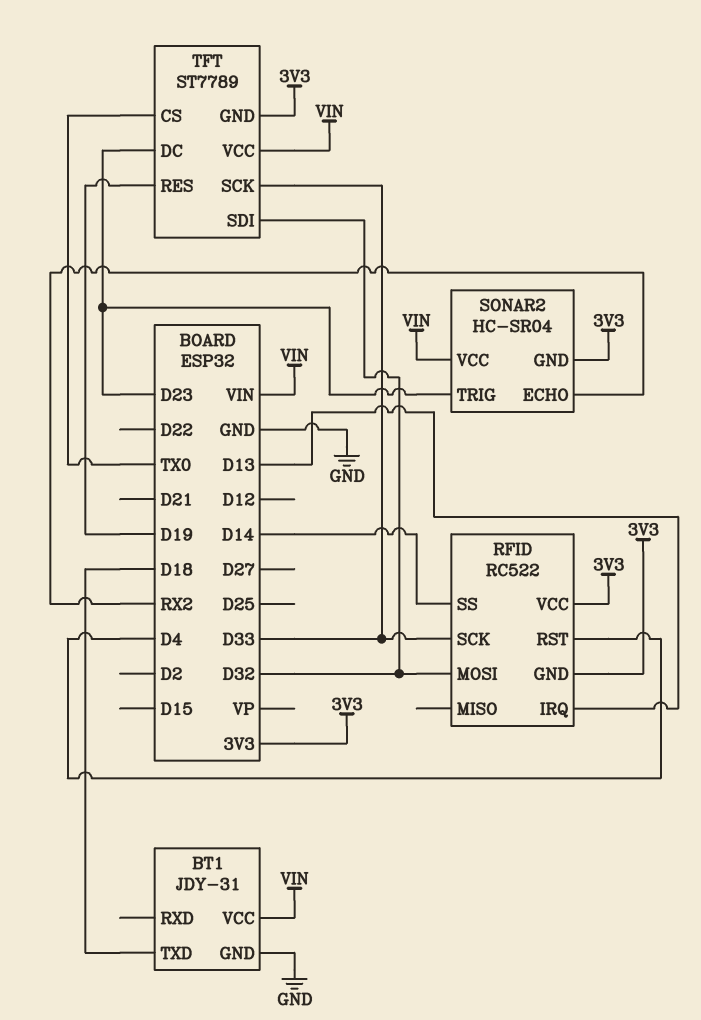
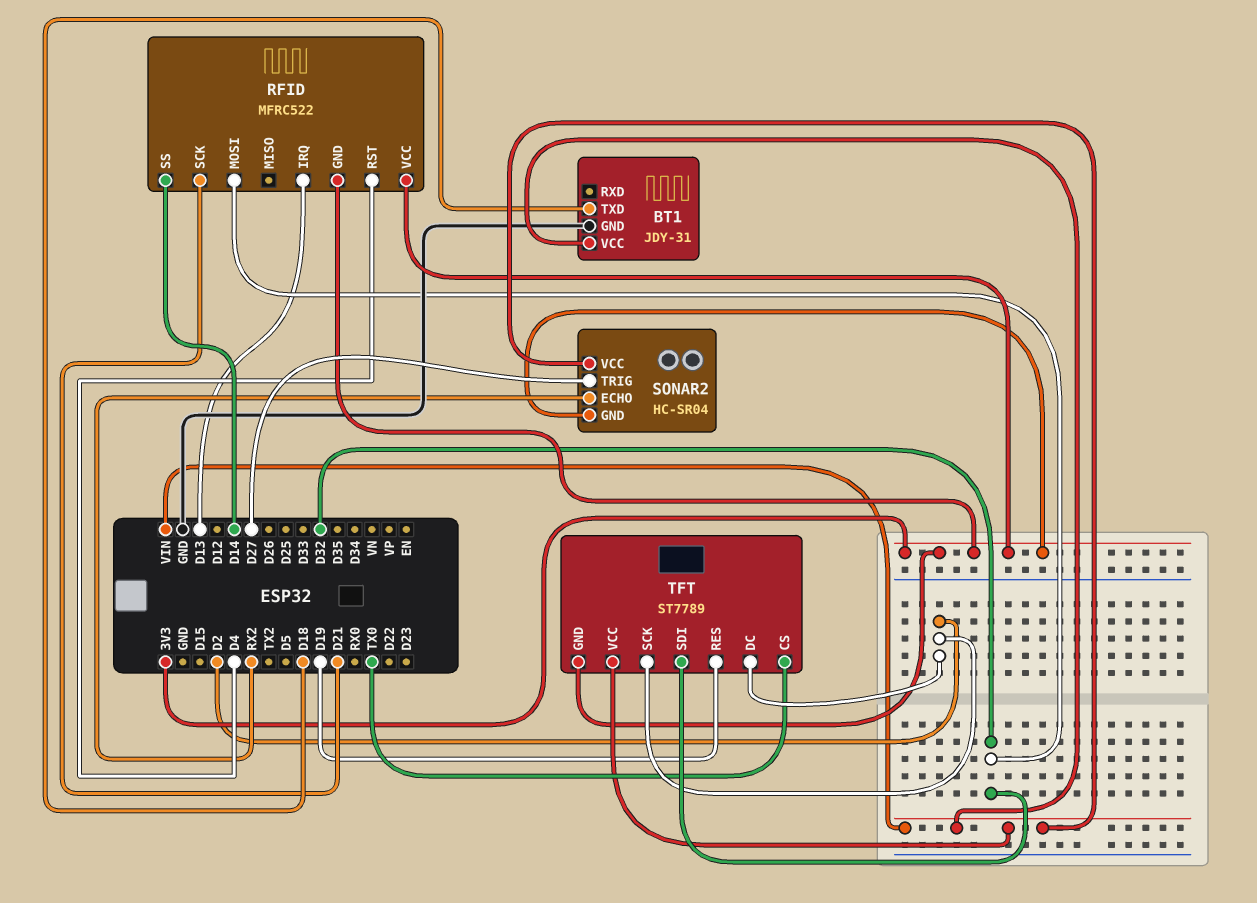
RFID: RC522 -> MFRC522
RFID pin SCK: D33 -> D21
SONAR2 pin TRIG: D23 -> D27
TFT pin DC: D23 -> D2
TFT pin SCK: D33 -> D2

